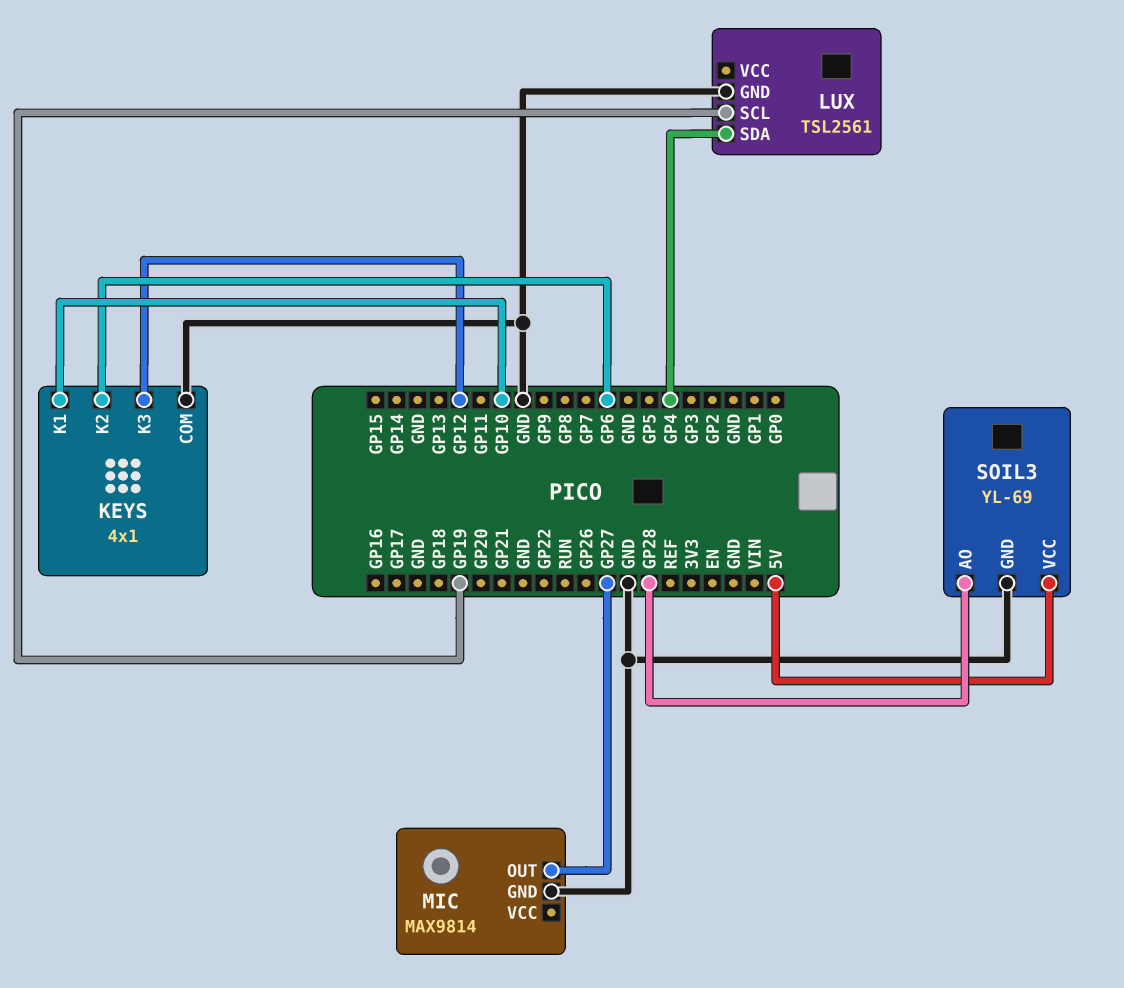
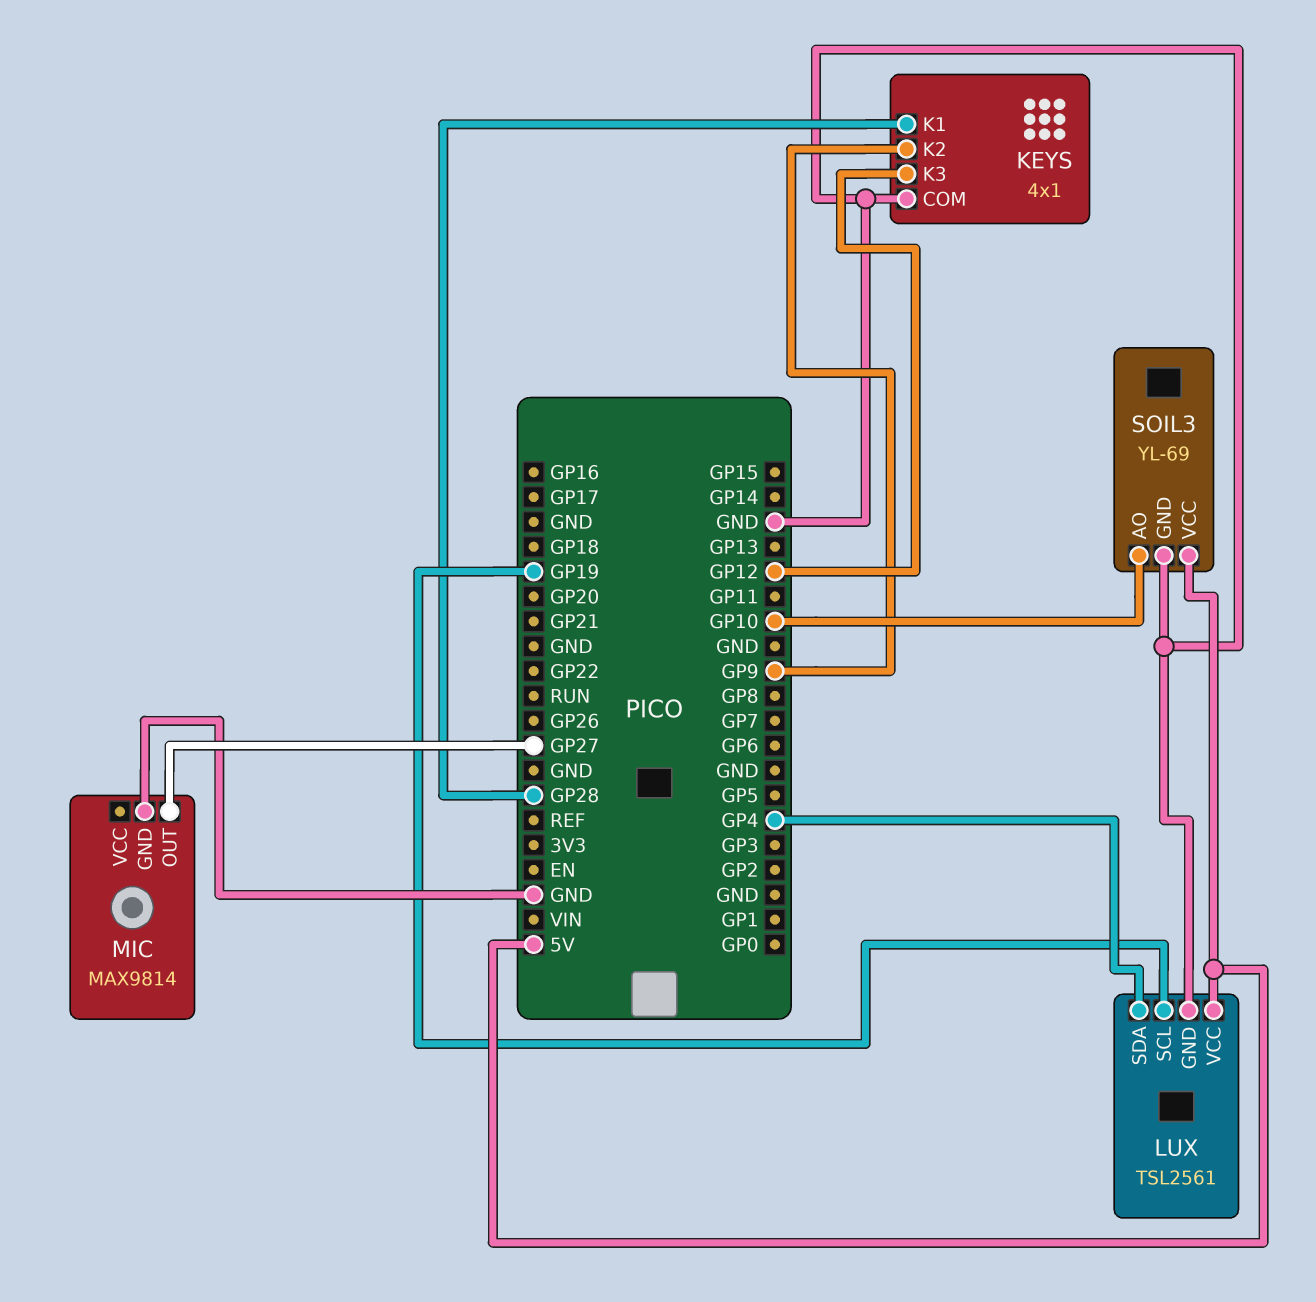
KEYS pin K1: GP10 -> GP28
KEYS pin K2: GP6 -> GP9
LUX pin VCC: none -> 5V
SOIL3 pin AO: GP28 -> GP10

